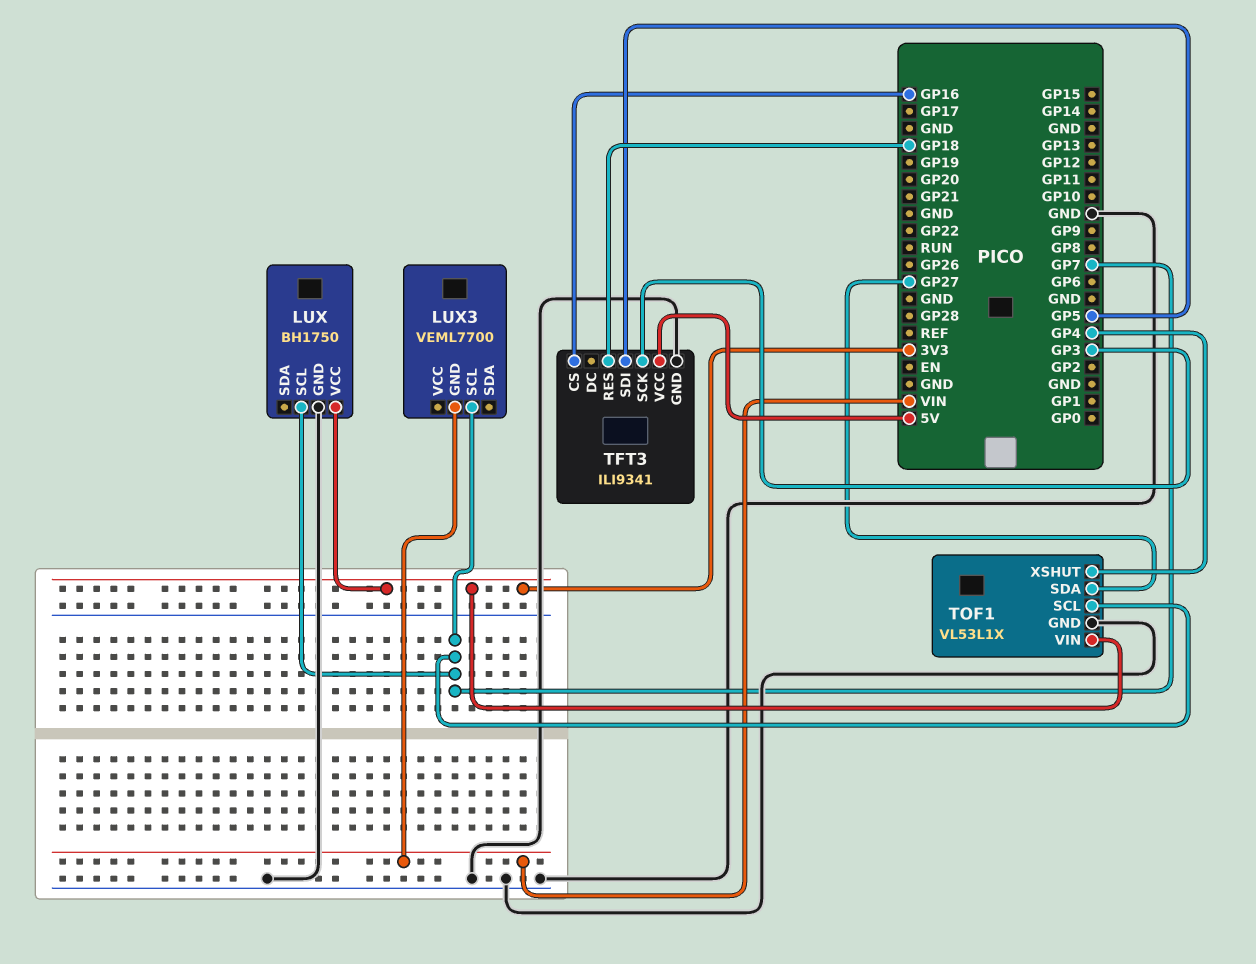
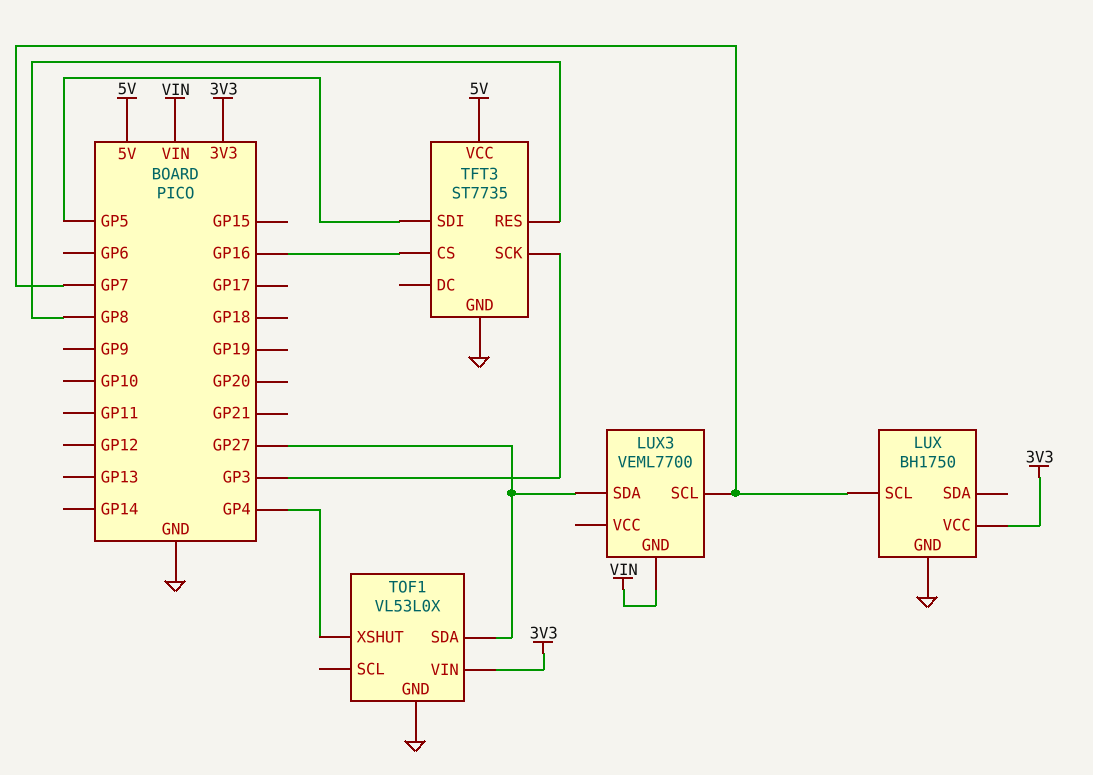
LUX3 pin SDA: none -> GP27
TFT3: ILI9341 -> ST7735
TFT3 pin RES: GP18 -> GP8
TOF1: VL53L1X -> VL53L0X
TOF1 pin SCL: GP7 -> none

